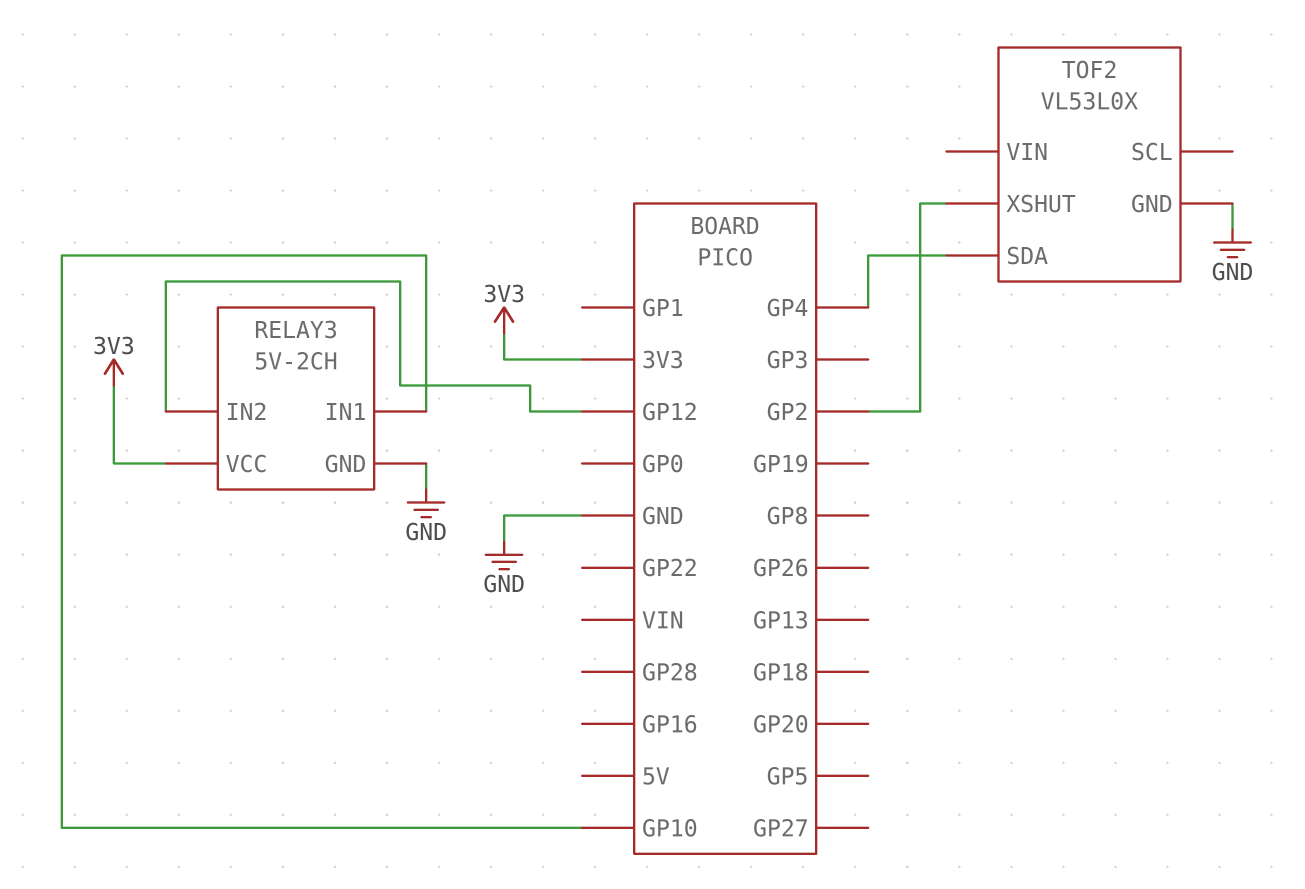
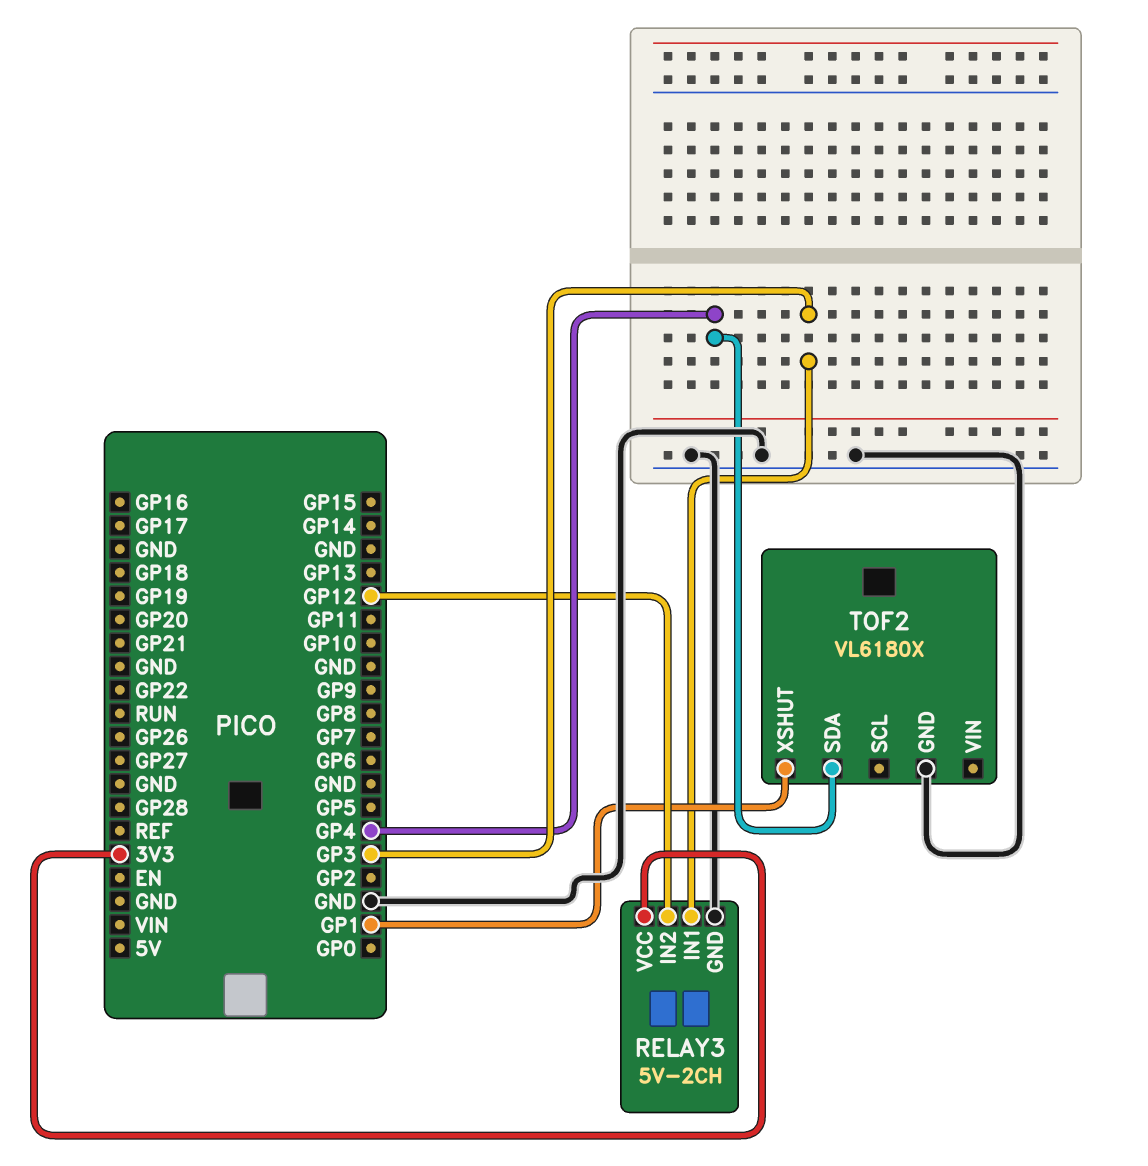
RELAY3 pin IN1: GP10 -> GP3
TOF2: VL53L0X -> VL6180X
TOF2 pin XSHUT: GP2 -> GP1

